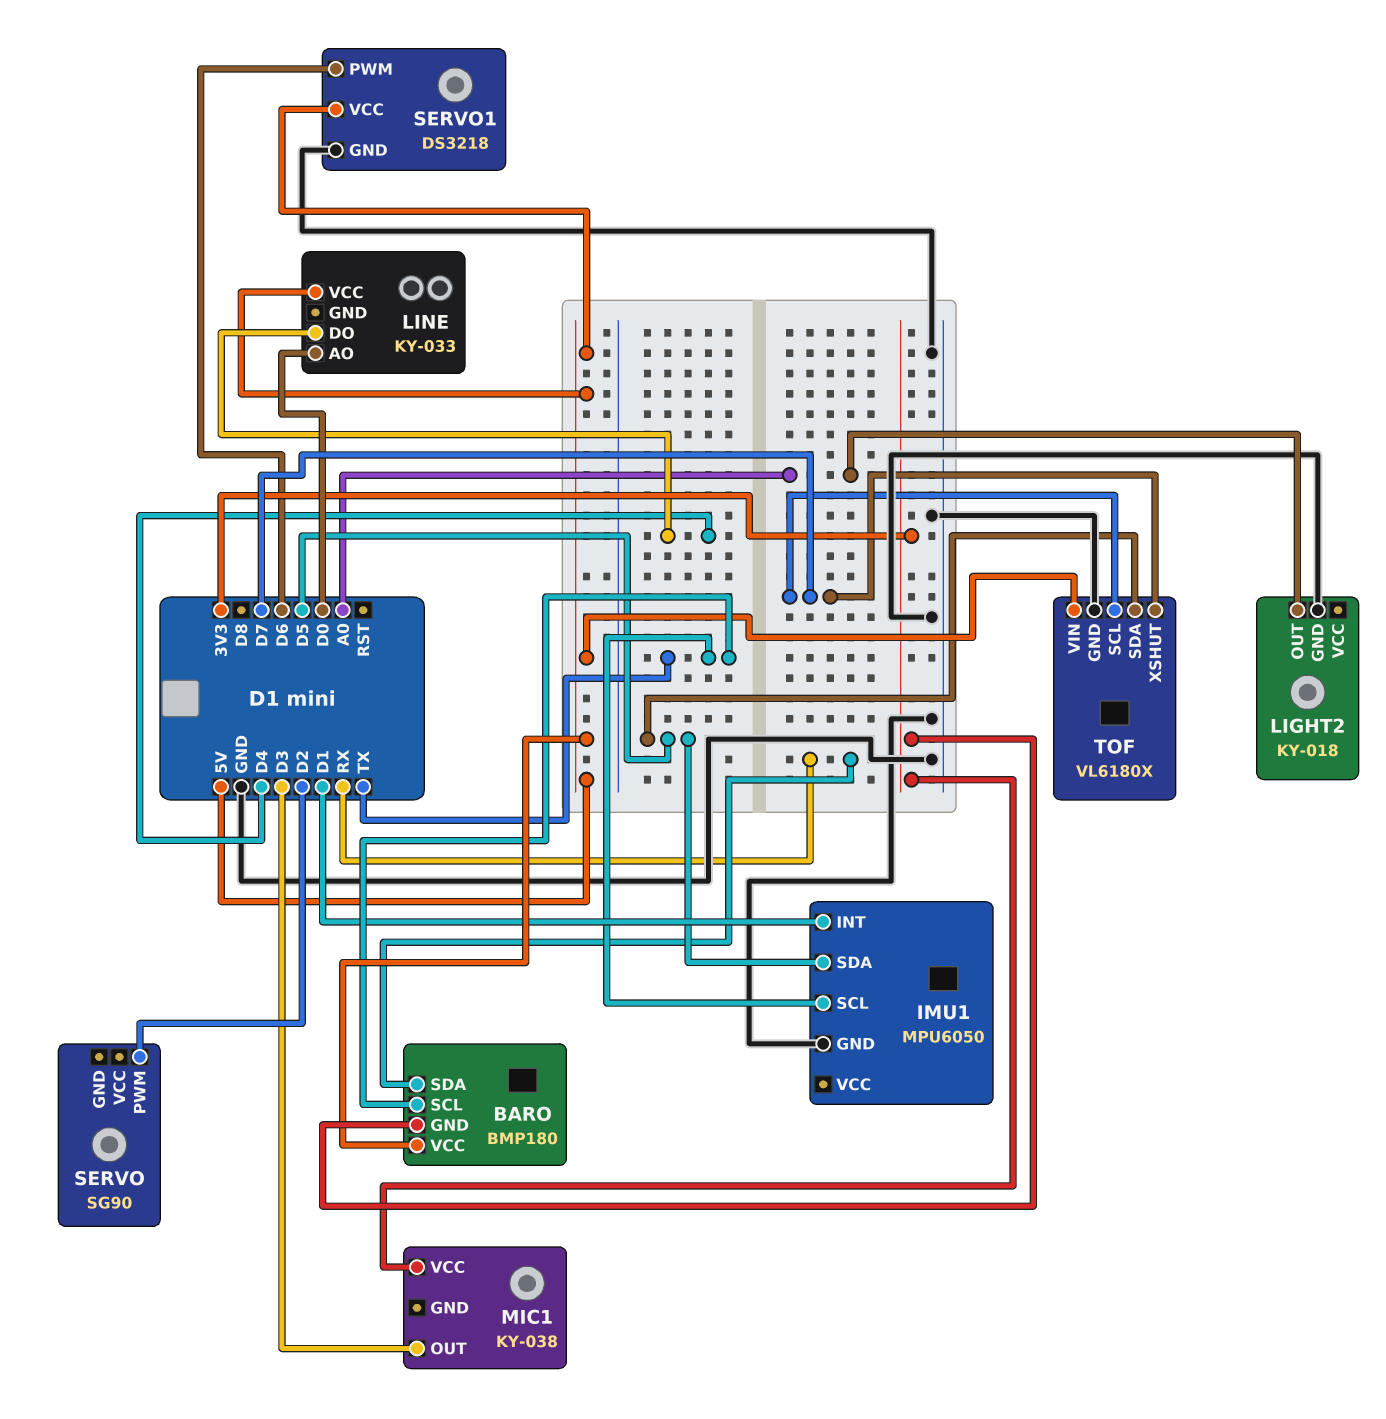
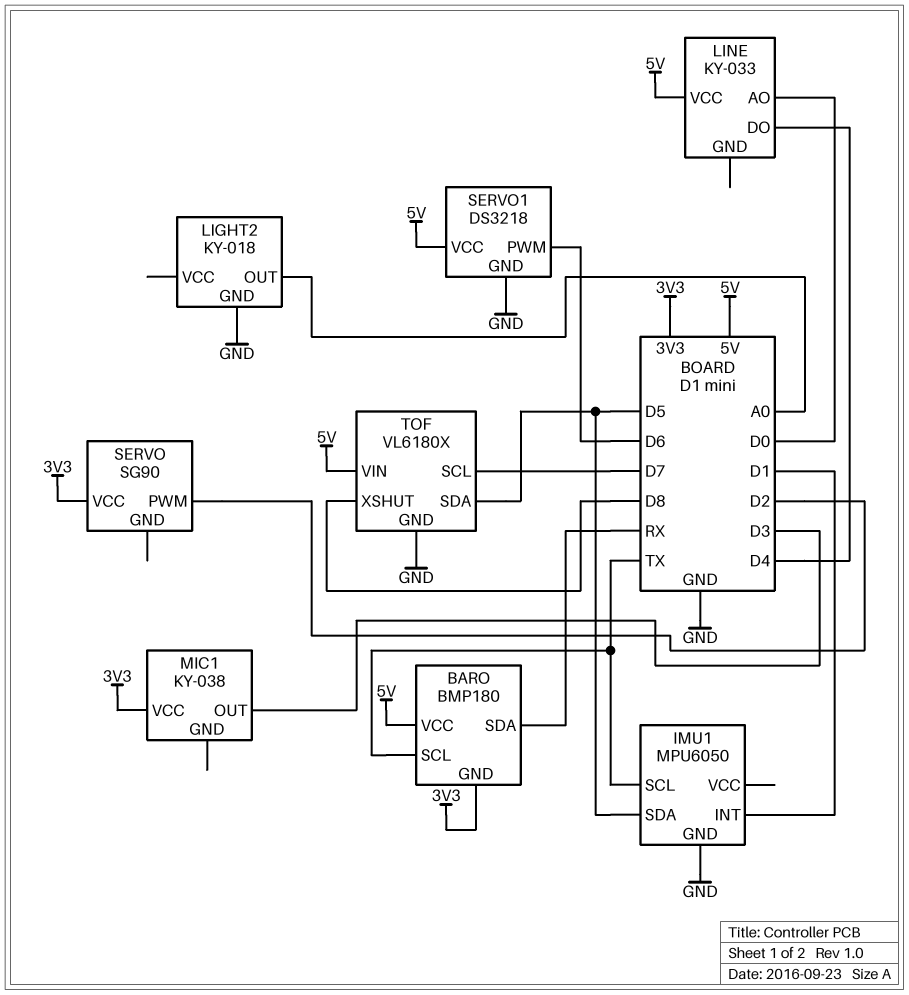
SERVO pin VCC: none -> 3V3
TOF pin XSHUT: D7 -> D8

